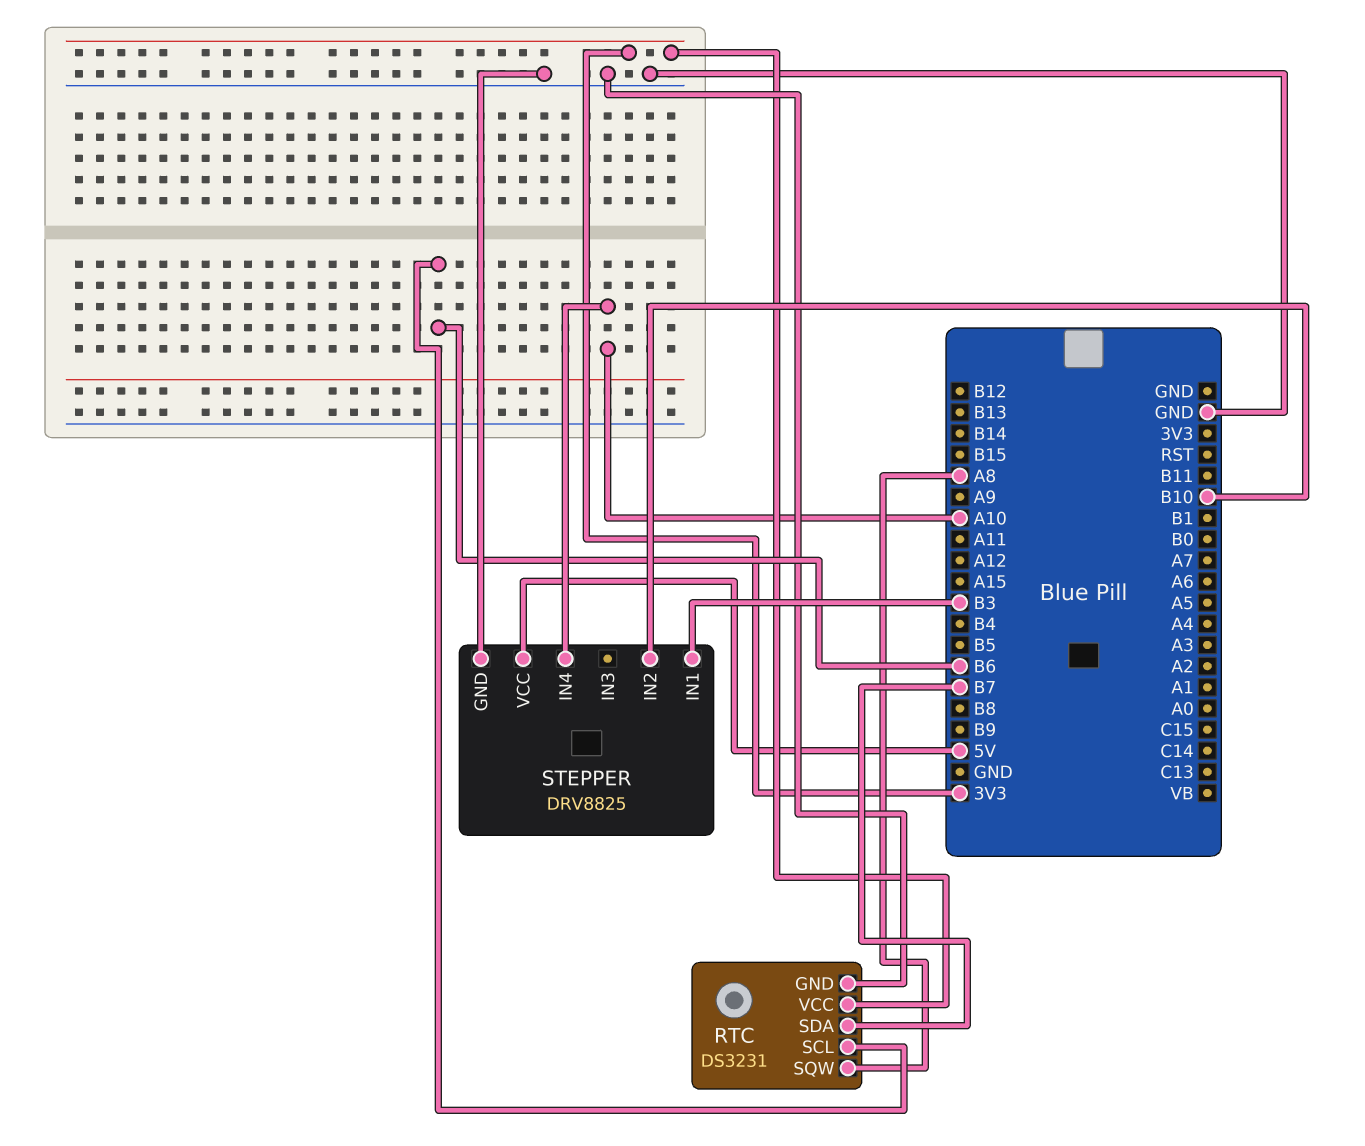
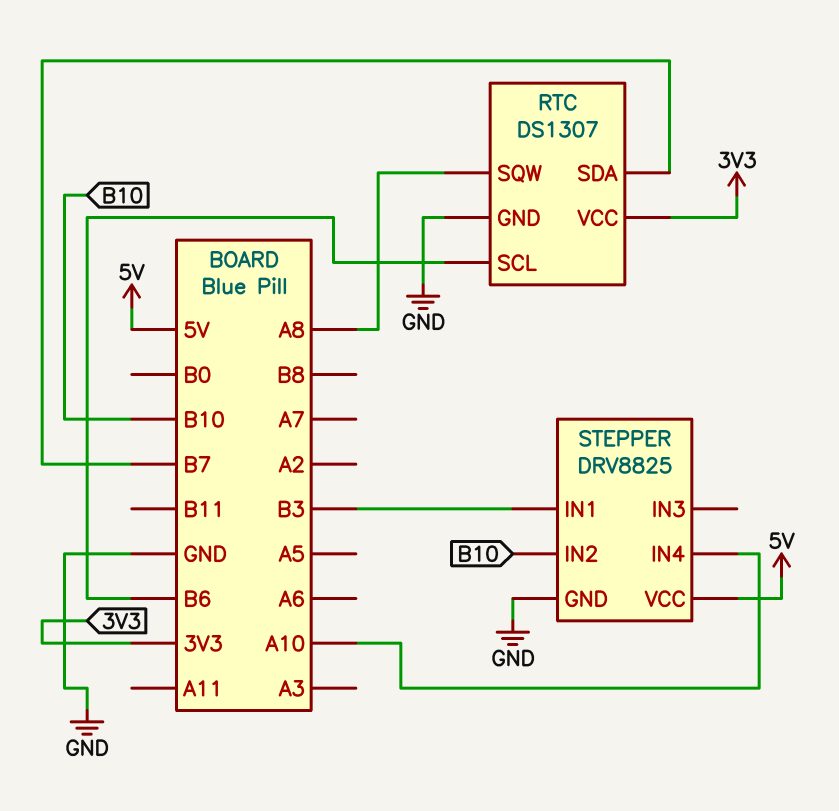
RTC: DS3231 -> DS1307

